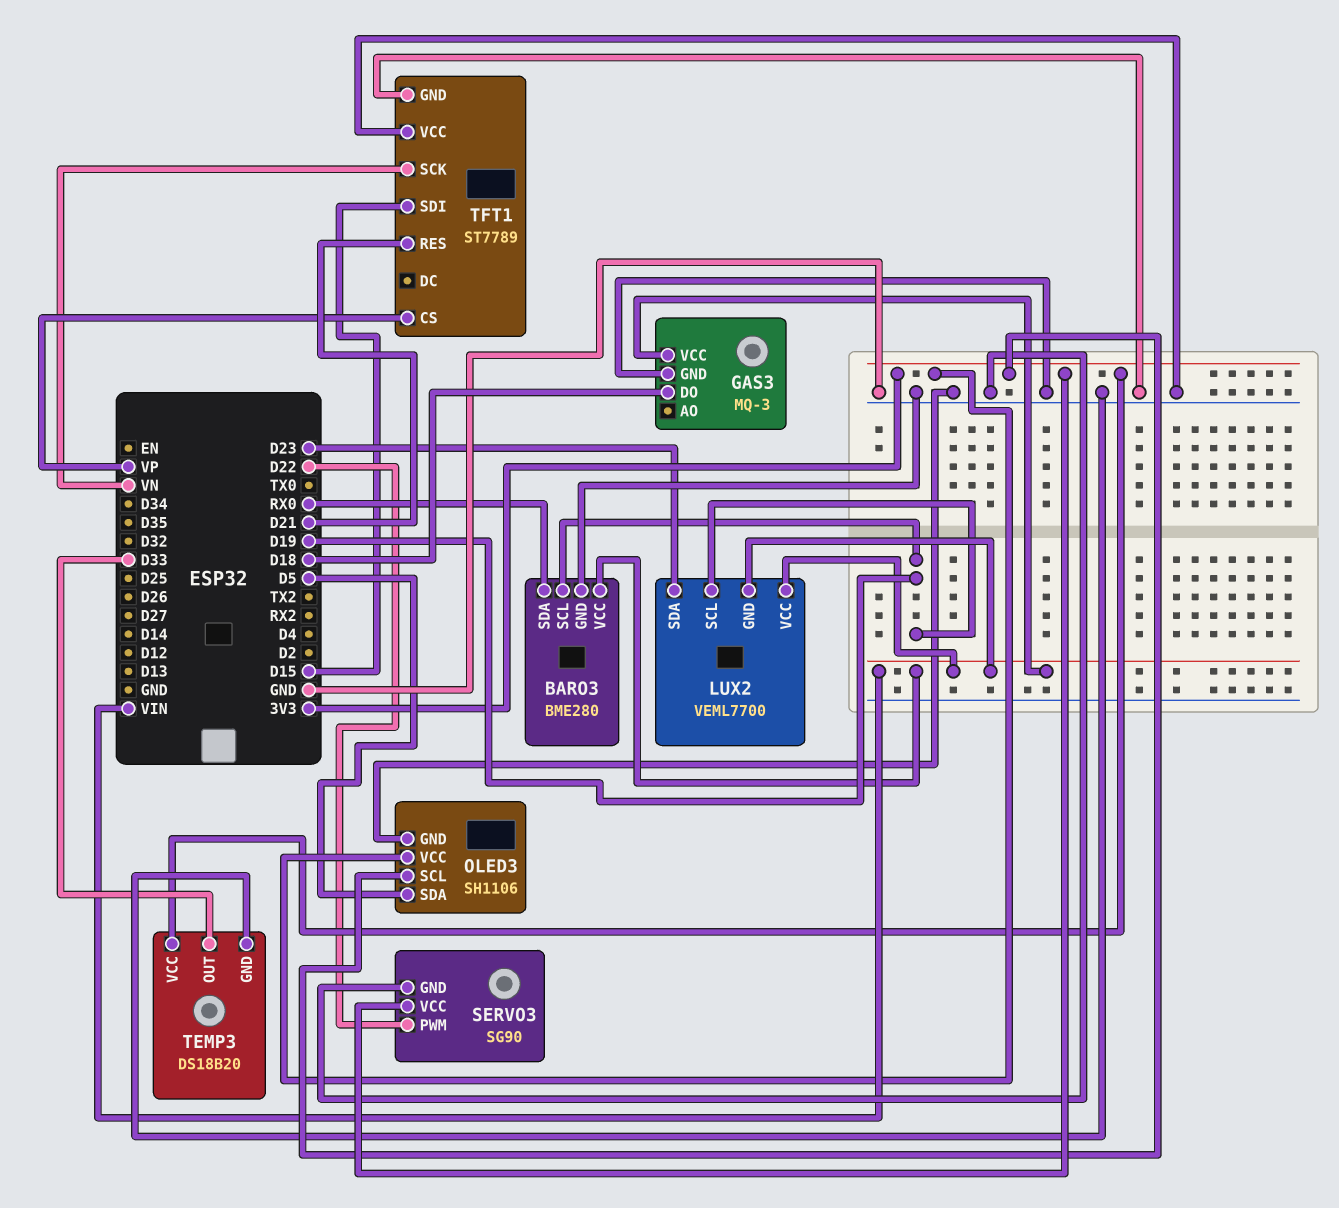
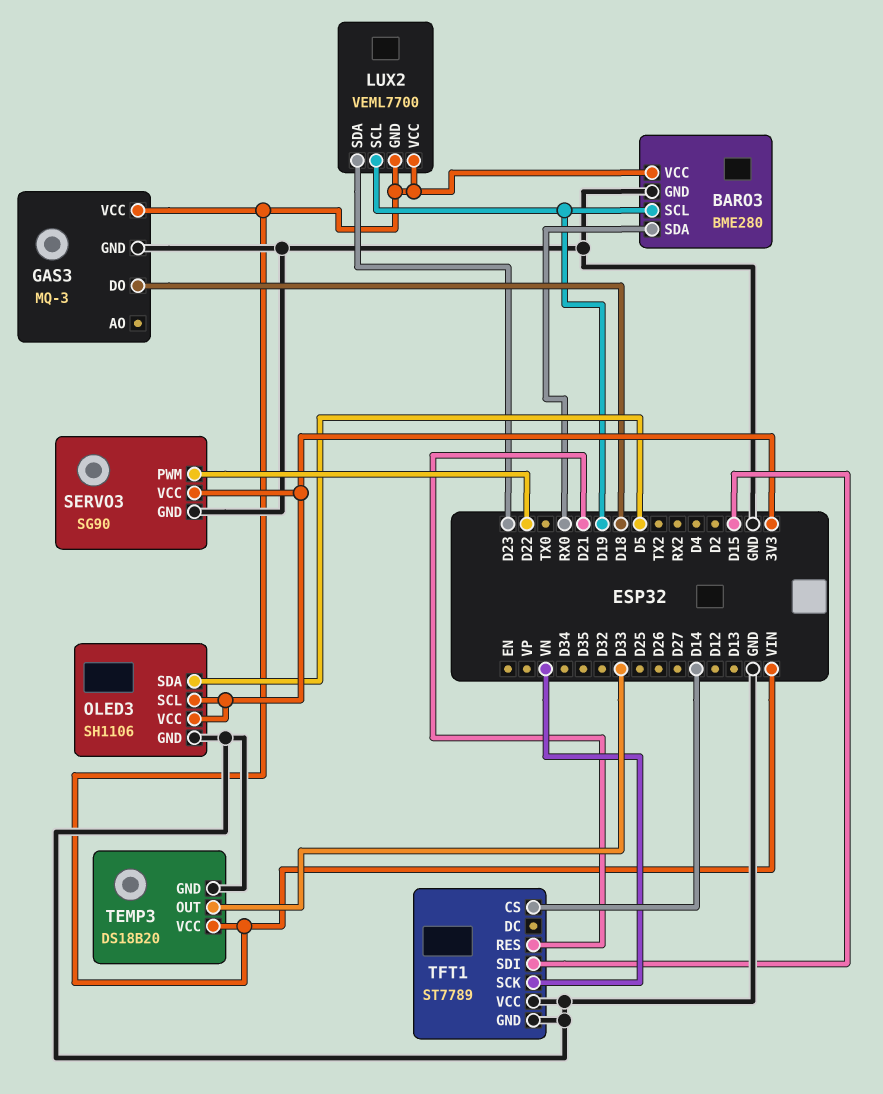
TEMP3 pin VCC: 3V3 -> VIN
TFT1 pin CS: VP -> D14

